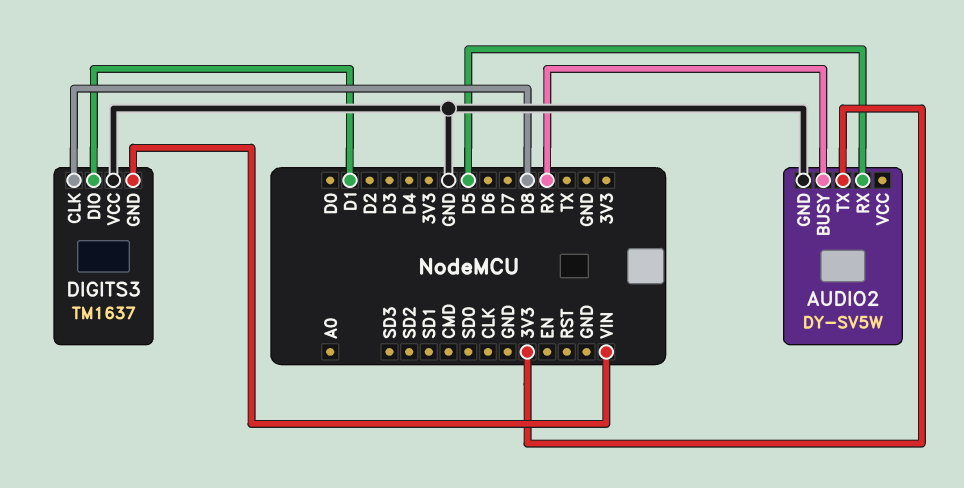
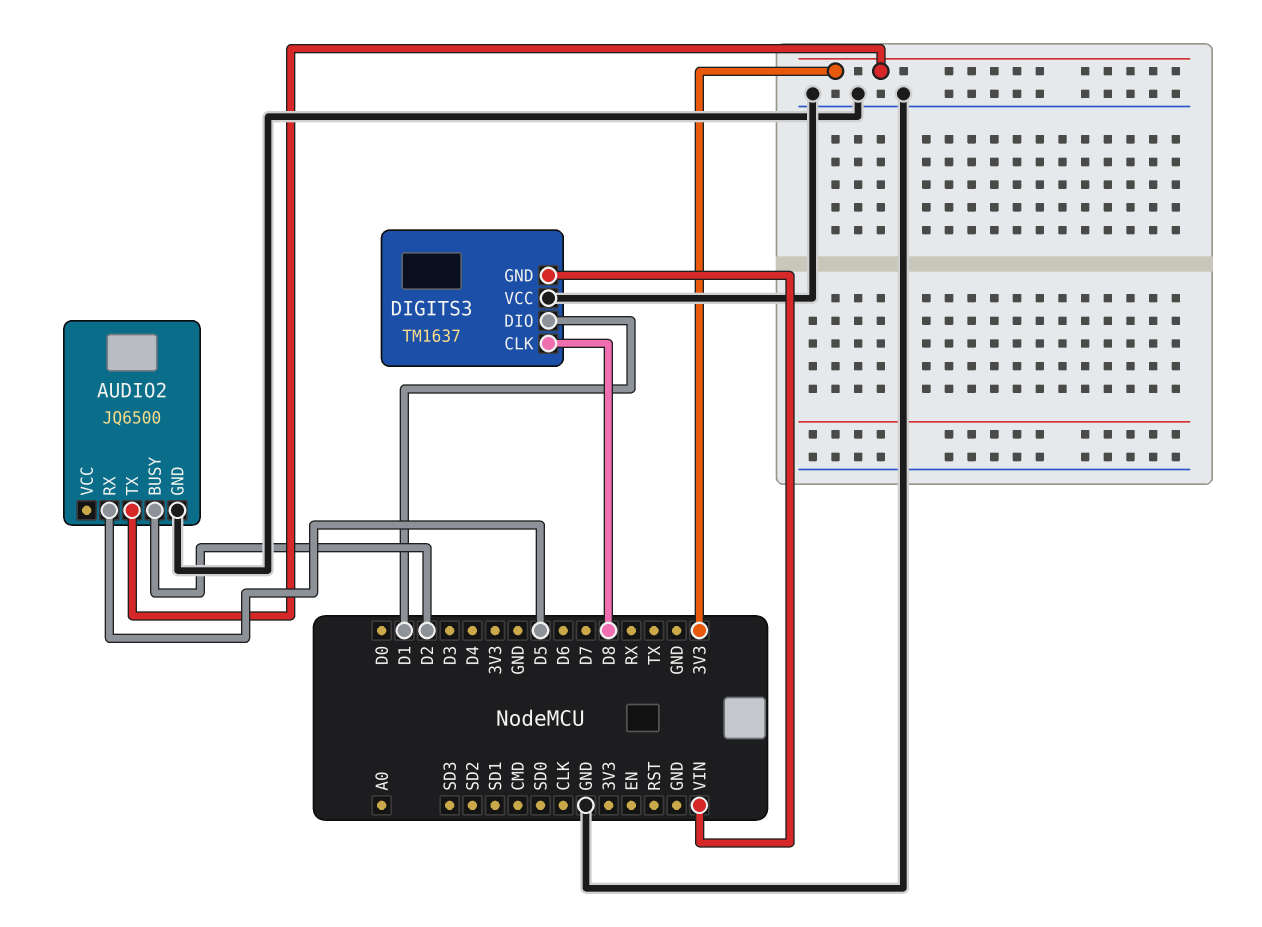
AUDIO2: DY-SV5W -> JQ6500
AUDIO2 pin BUSY: RX -> D2

